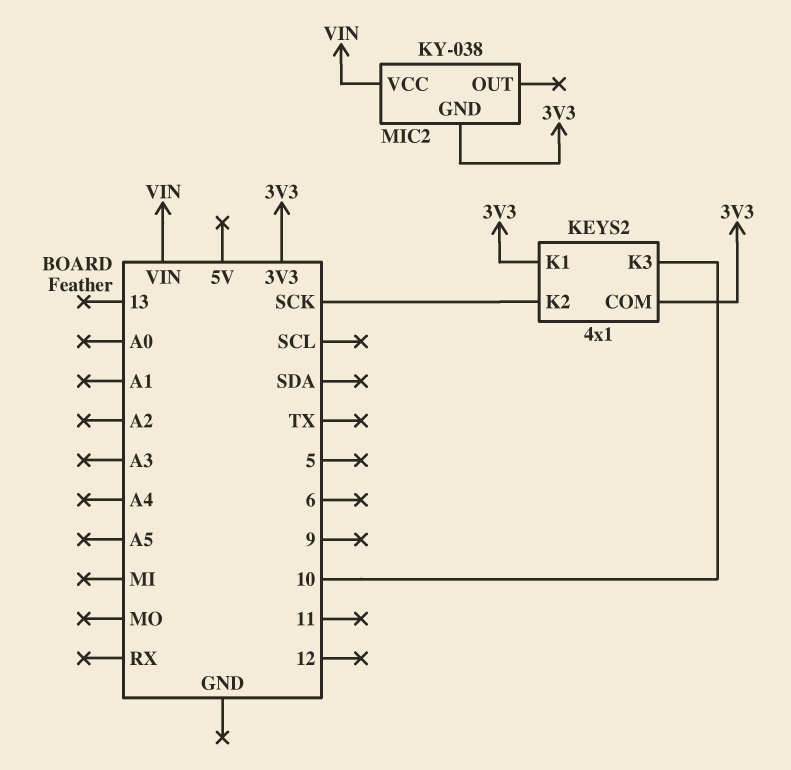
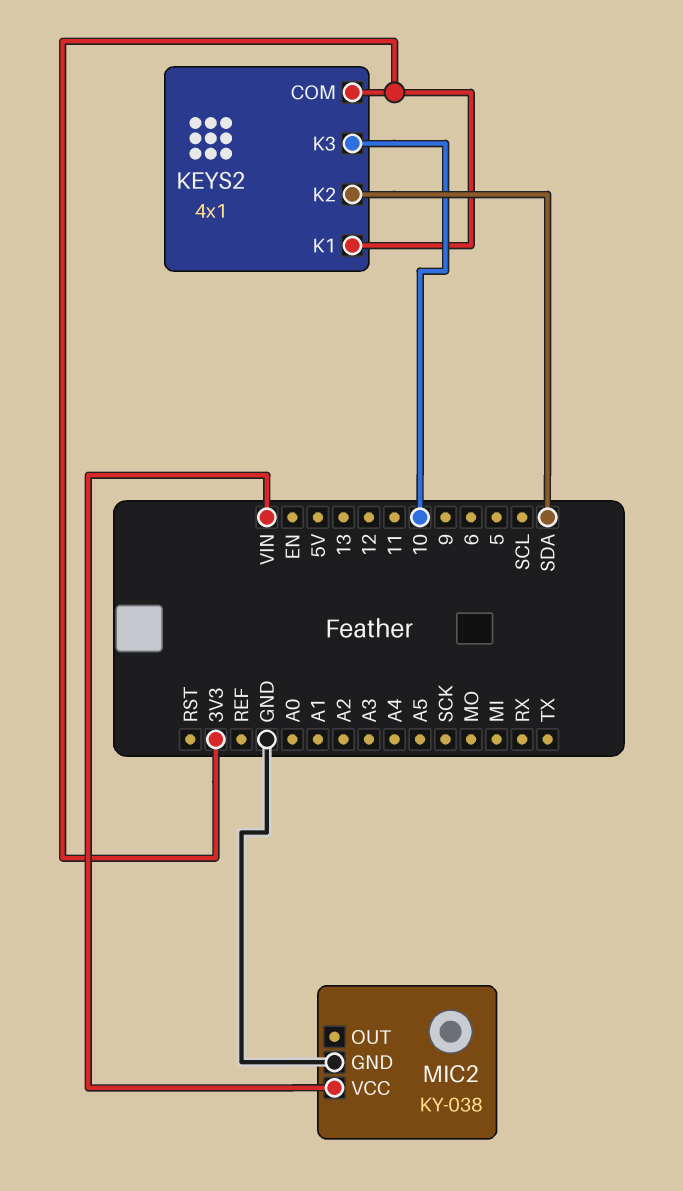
KEYS2 pin K2: SCK -> SDA
MIC2 pin GND: 3V3 -> GND

